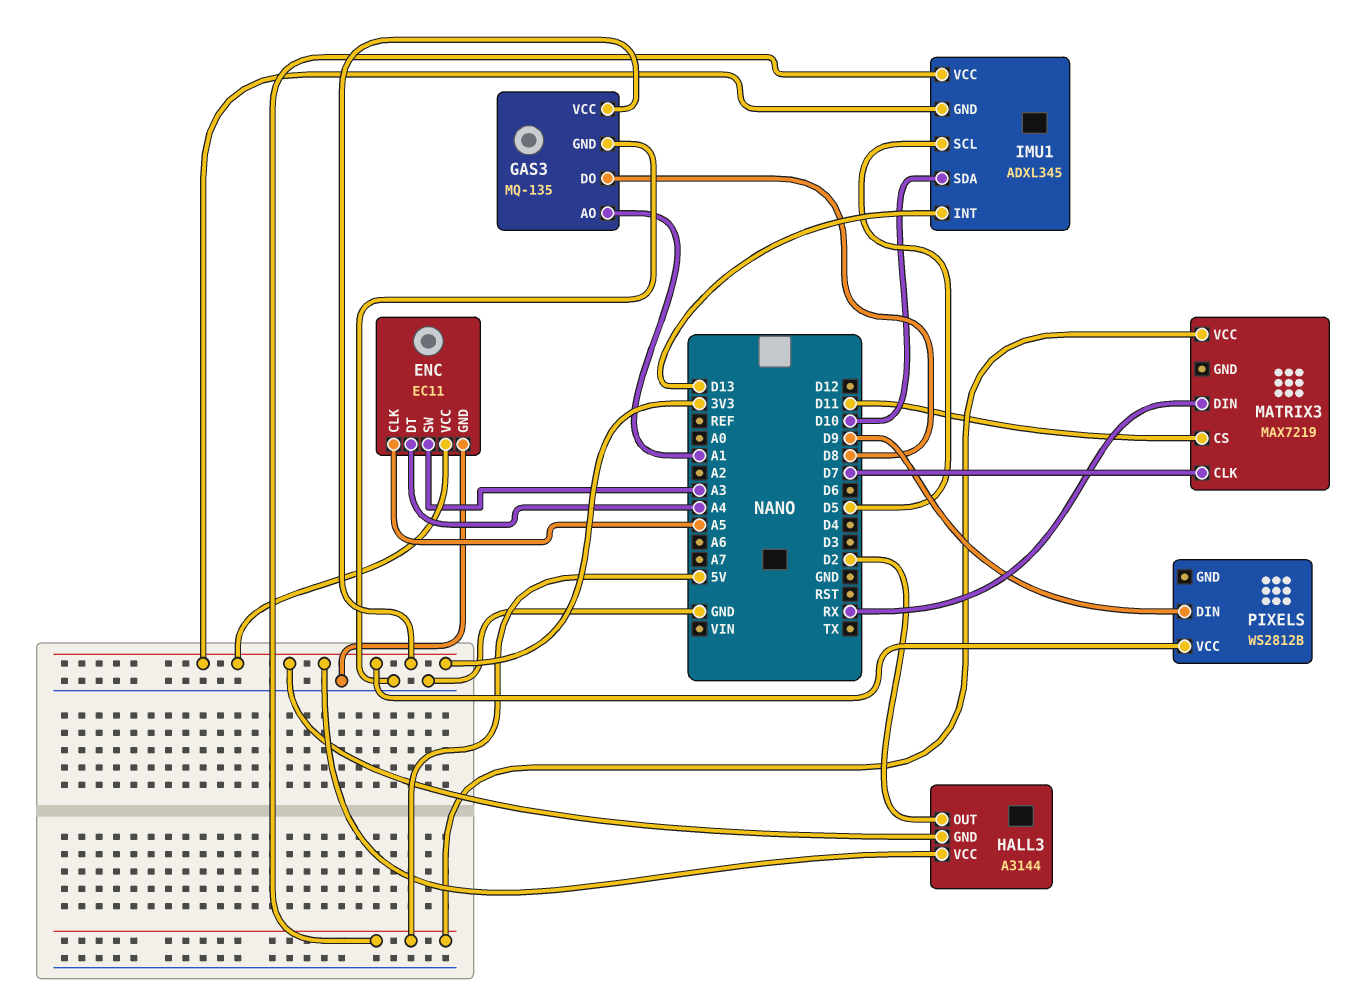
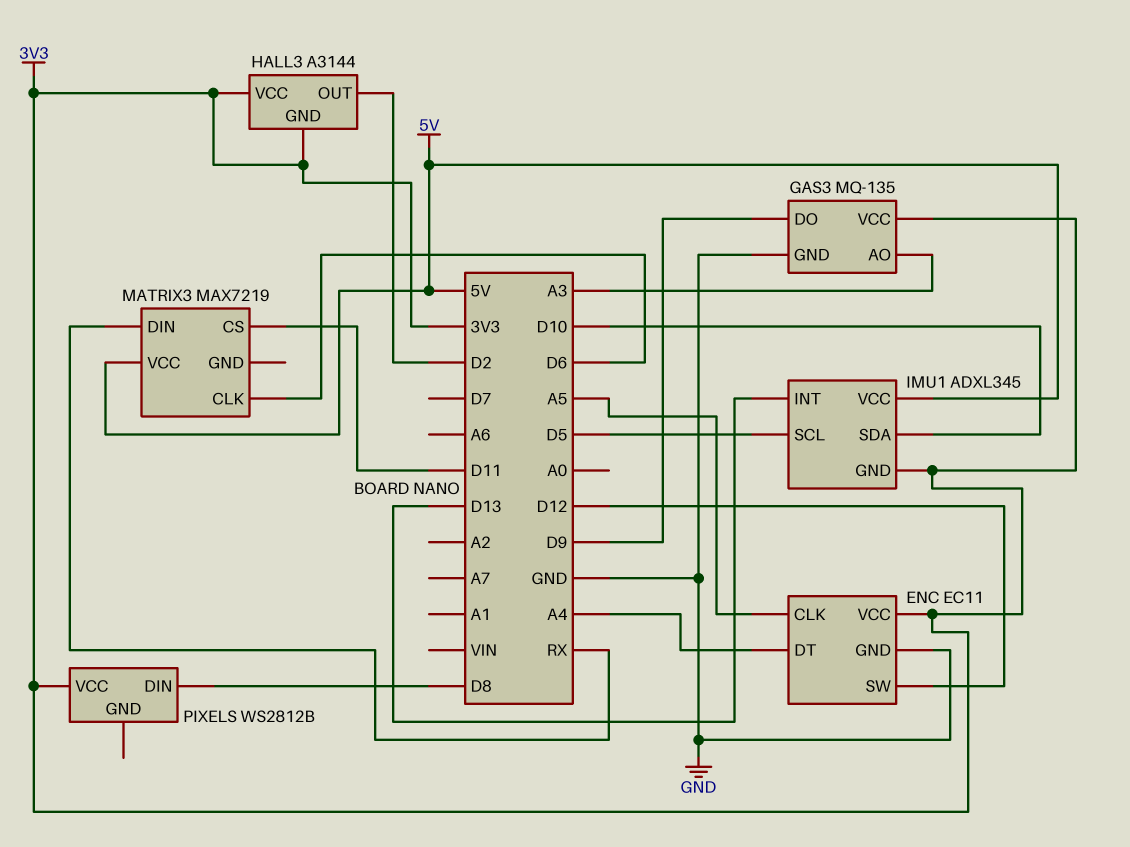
ENC pin SW: A3 -> D12
GAS3 pin AO: A1 -> A3
GAS3 pin DO: D8 -> D9
MATRIX3 pin CLK: D7 -> D6
PIXELS pin DIN: D9 -> D8

